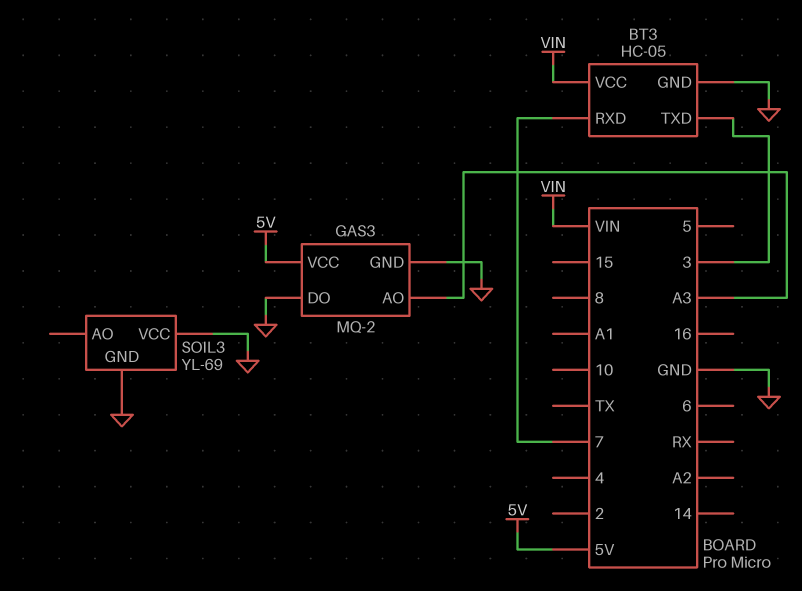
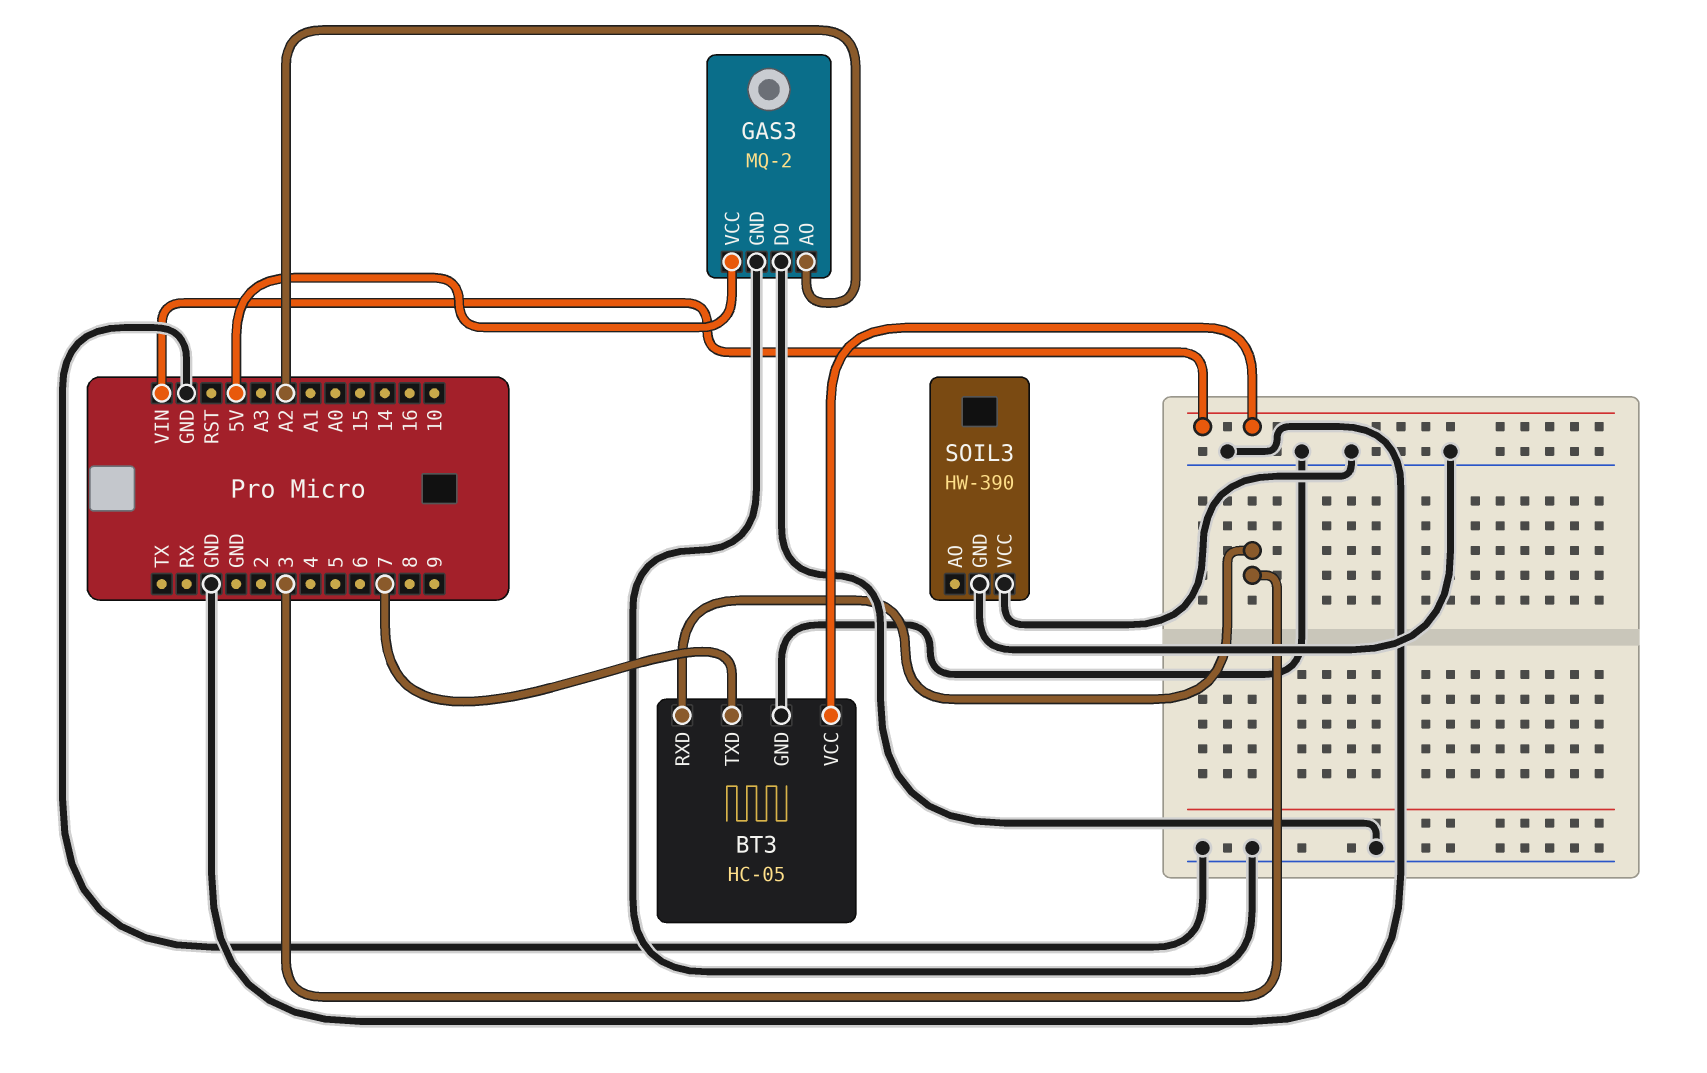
BT3 pin RXD: 7 -> 3
BT3 pin TXD: 3 -> 7
GAS3 pin AO: A3 -> A2
SOIL3: YL-69 -> HW-390

